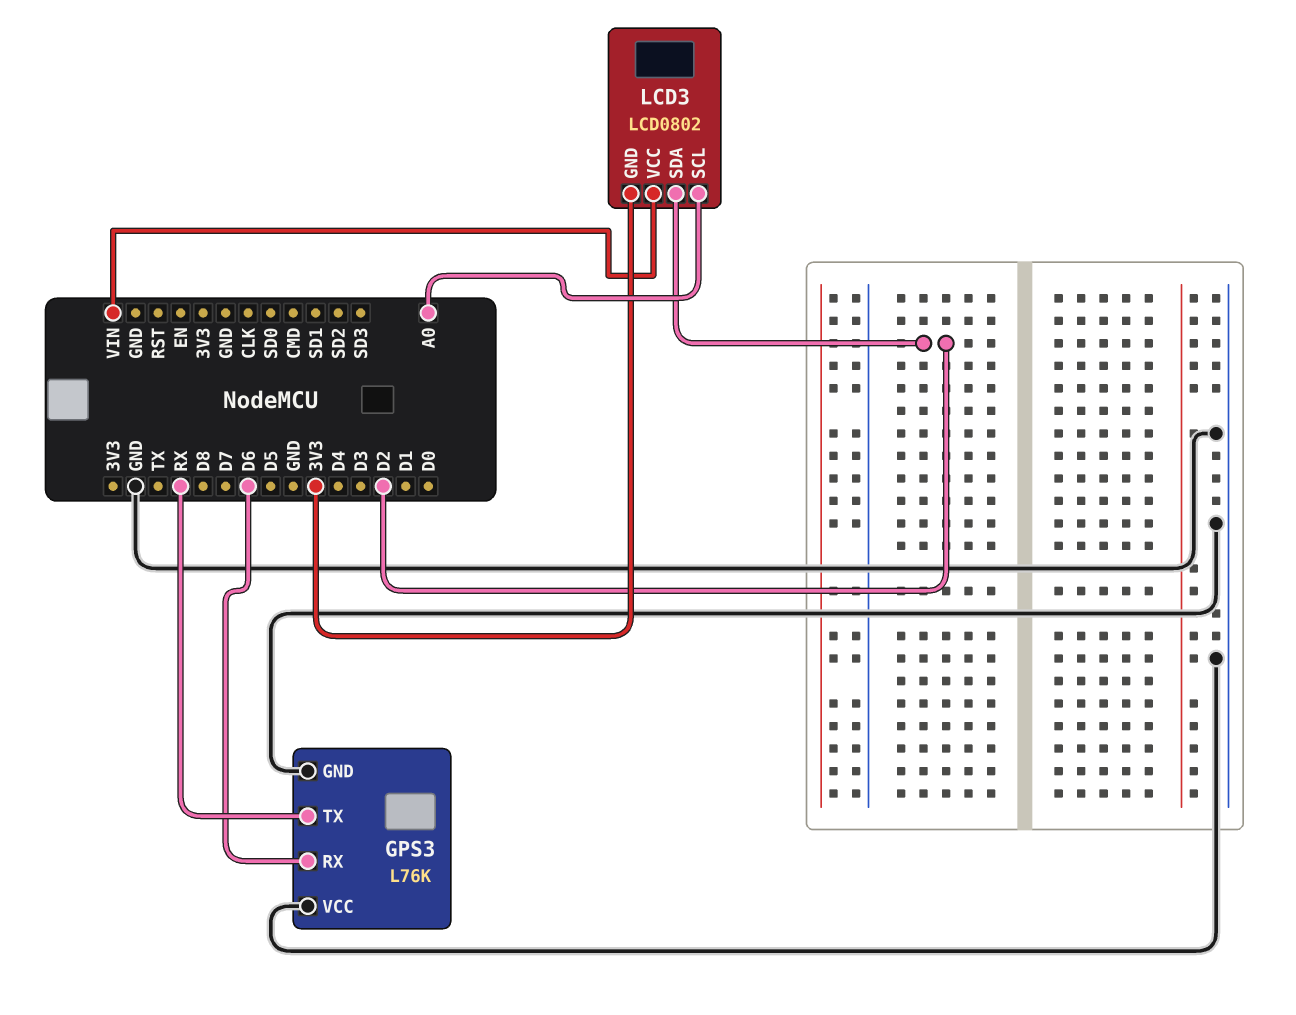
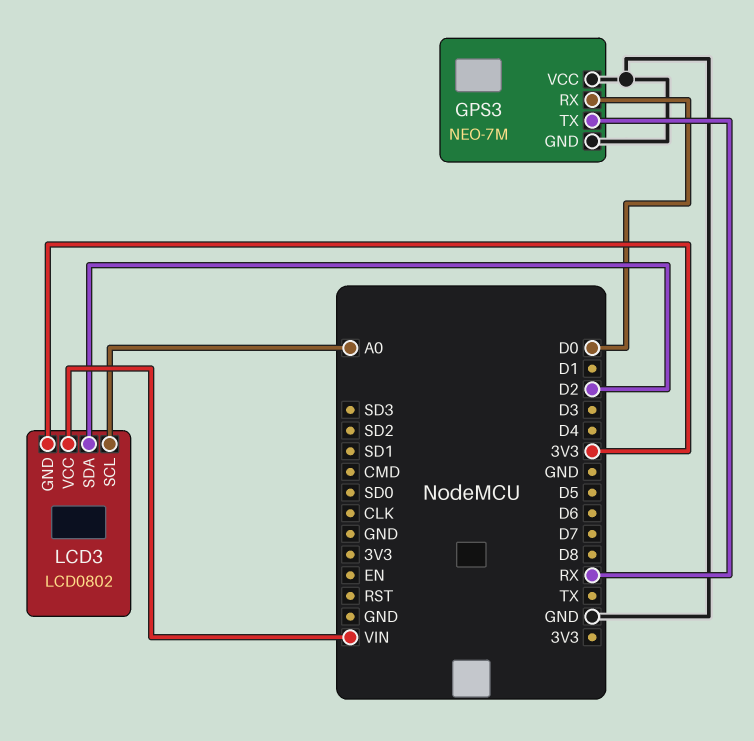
GPS3: L76K -> NEO-7M
GPS3 pin RX: D6 -> D0

